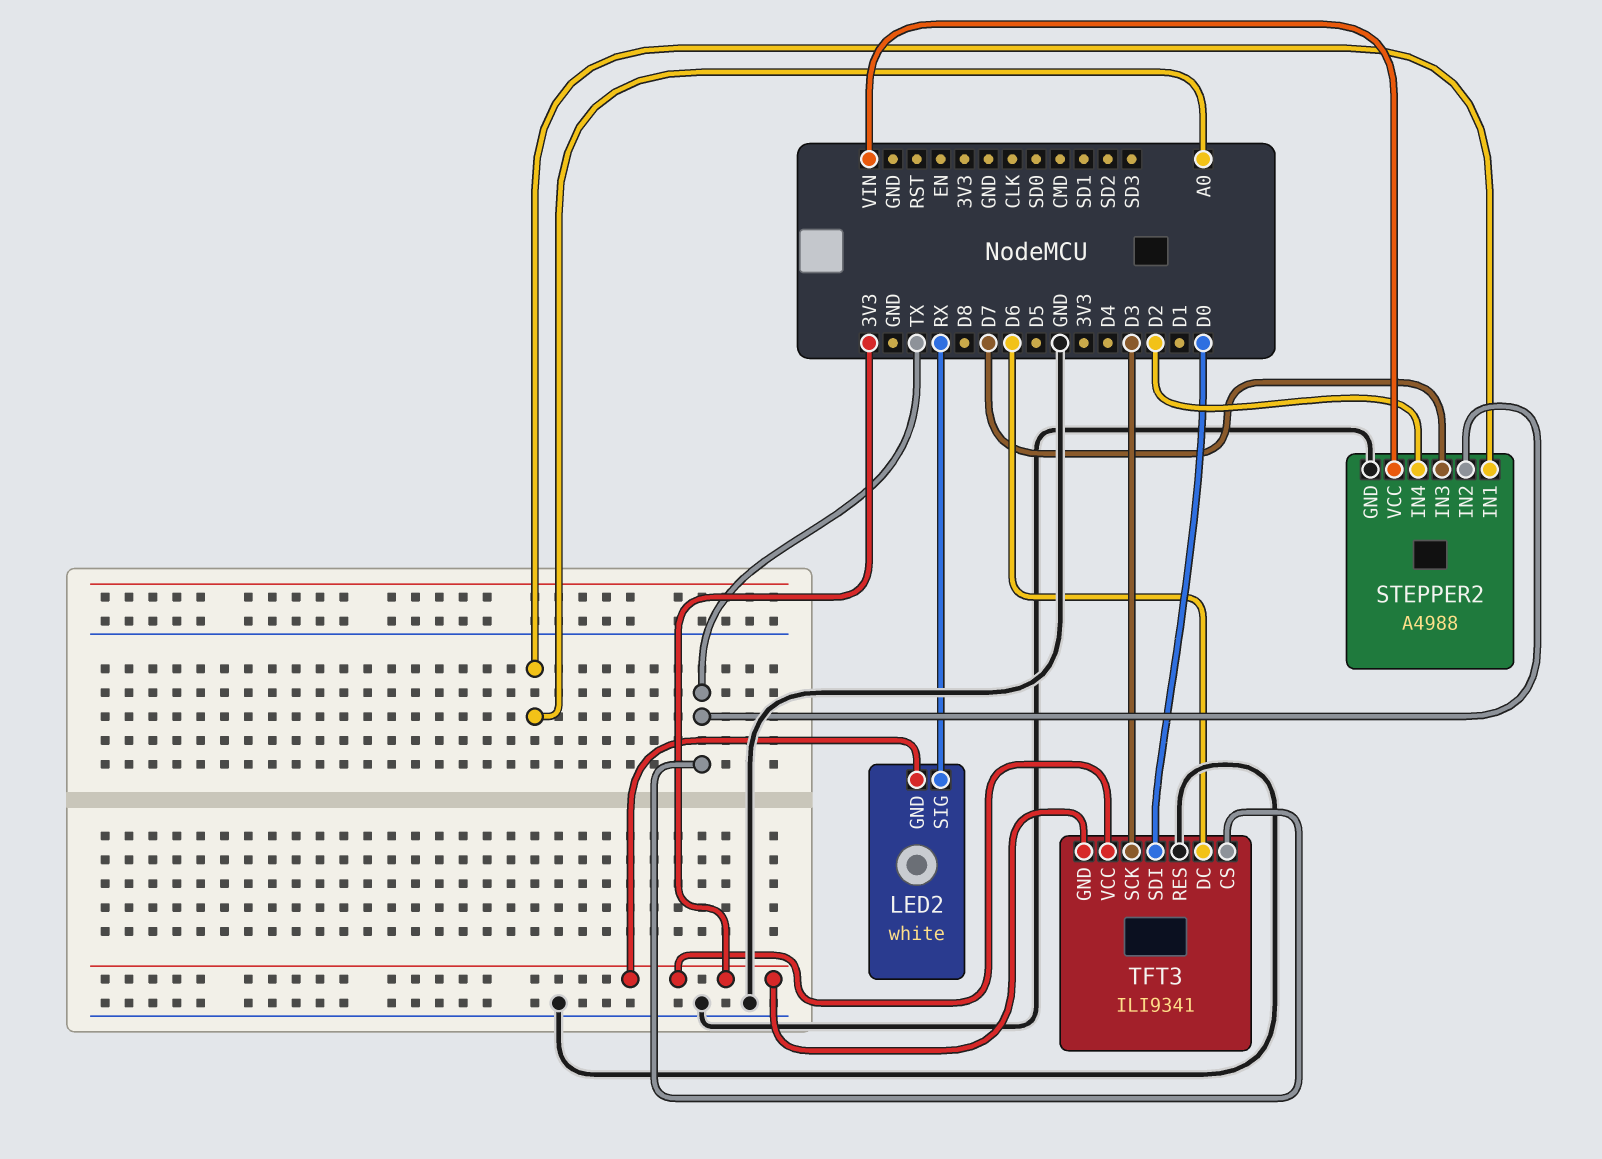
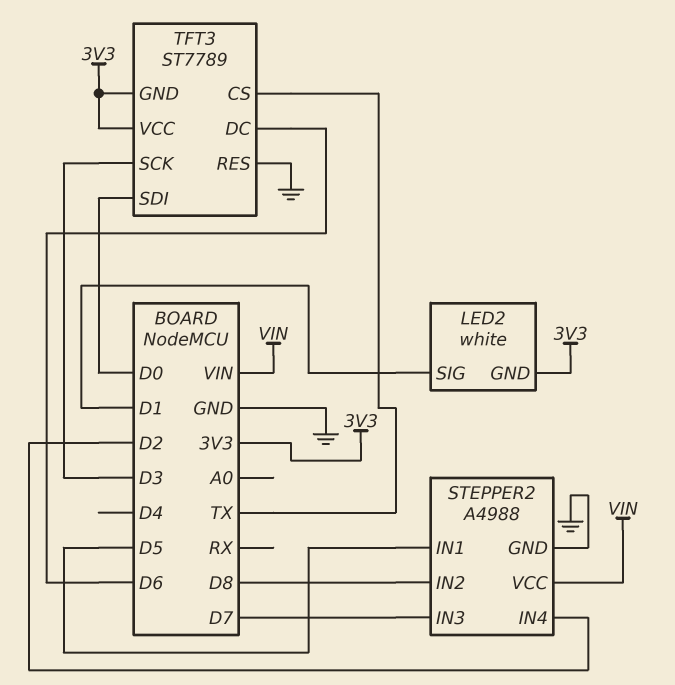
LED2 pin SIG: RX -> D1
STEPPER2 pin IN1: A0 -> D5
STEPPER2 pin IN2: TX -> D8
TFT3: ILI9341 -> ST7789

